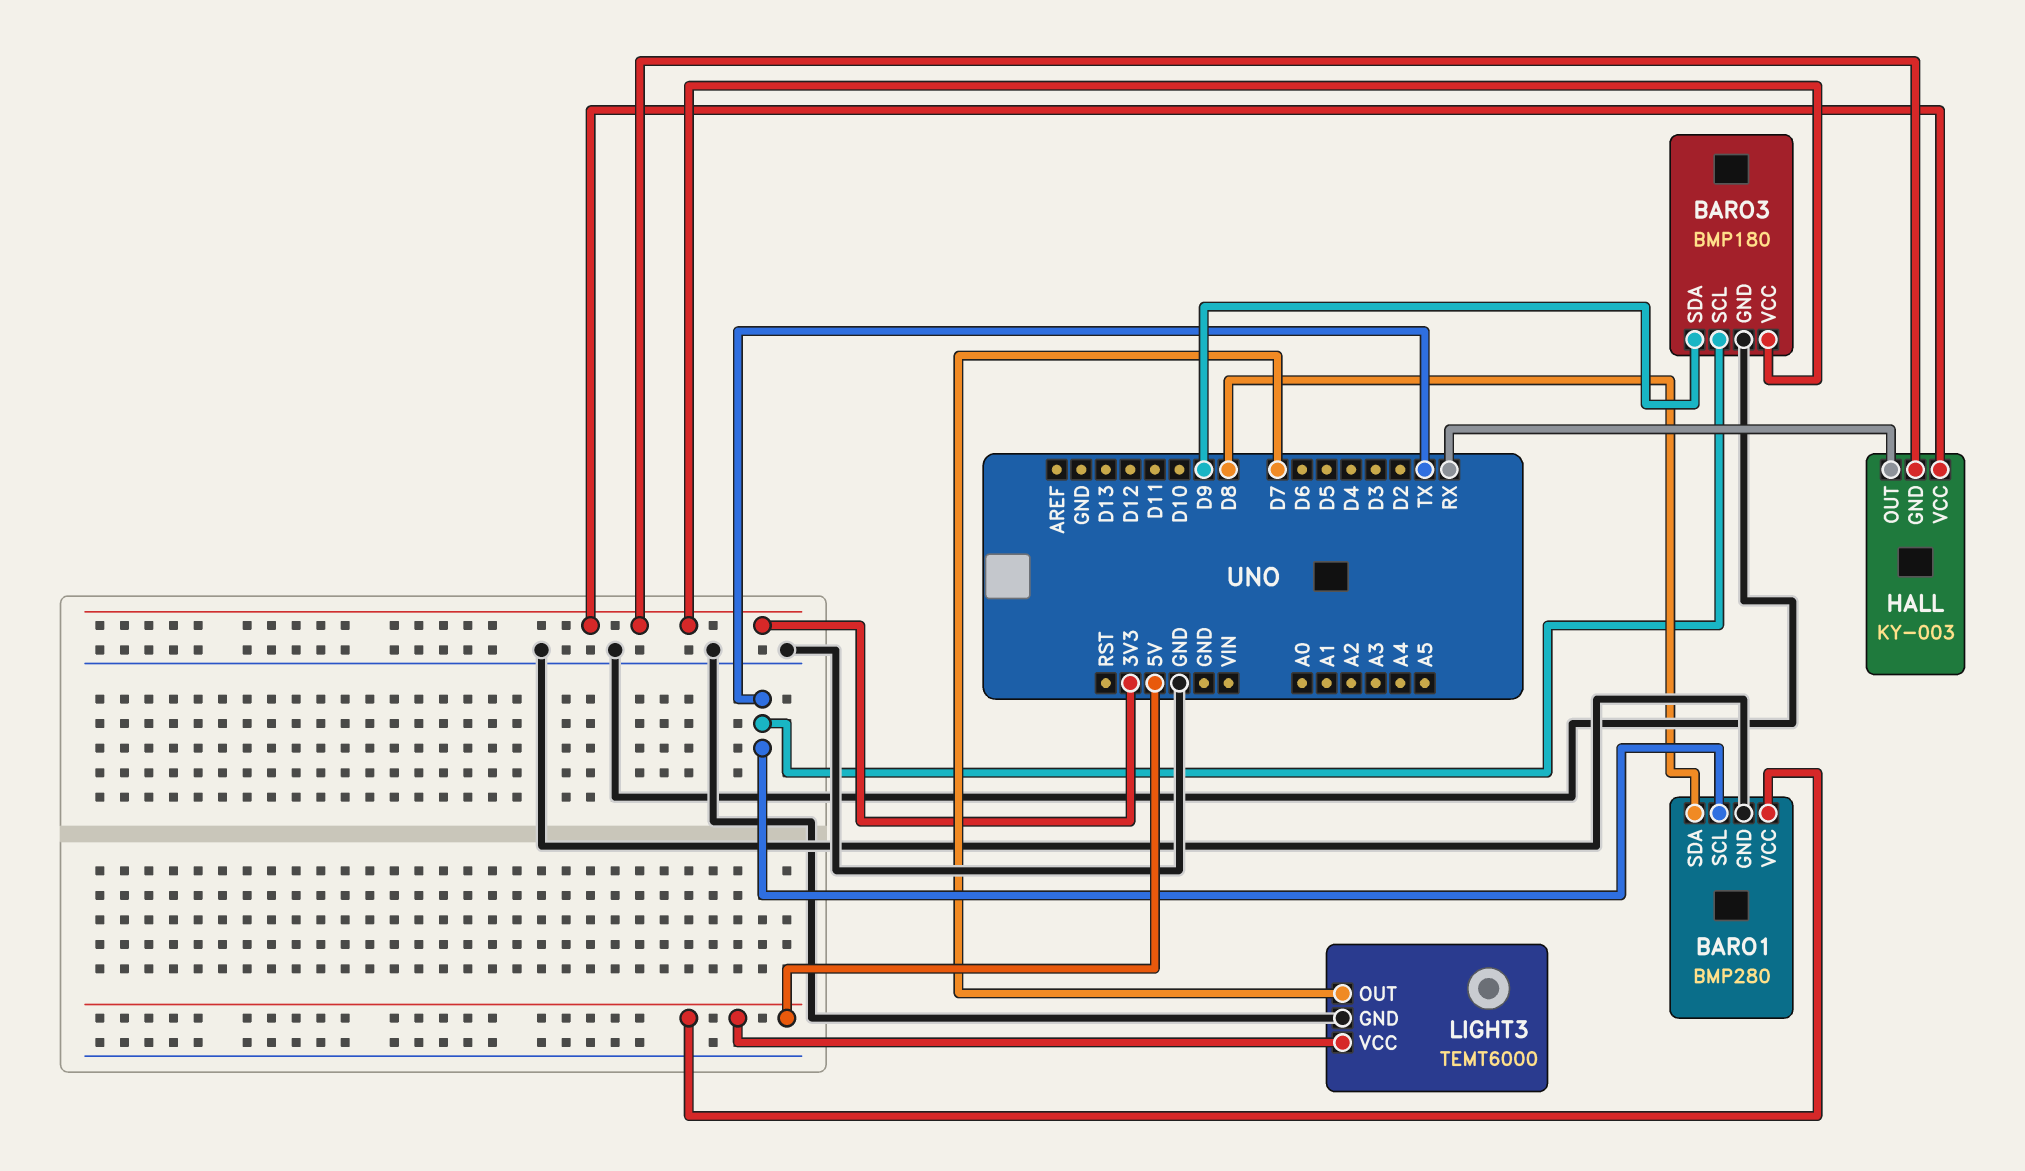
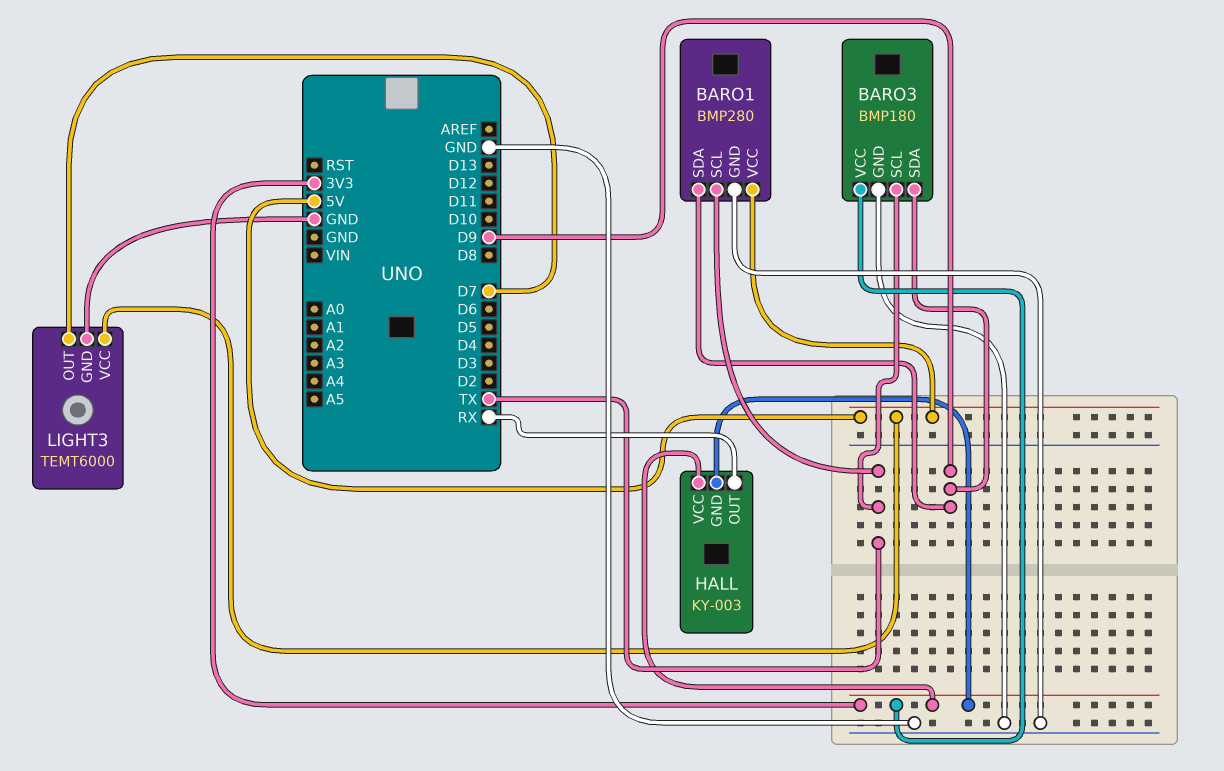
BARO1 pin SDA: D8 -> D9

